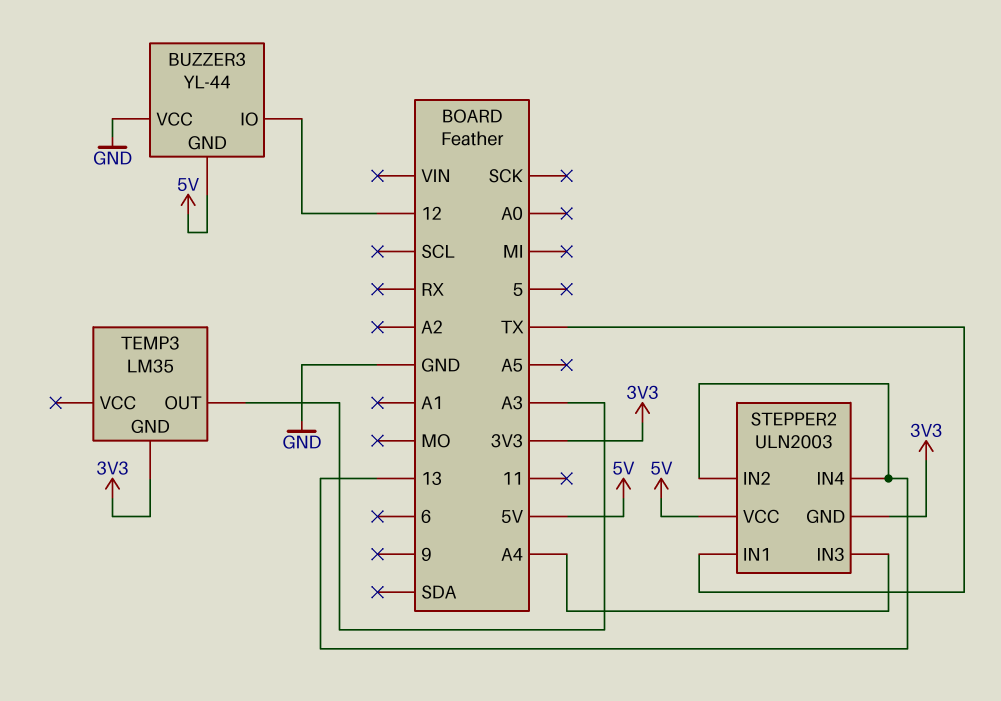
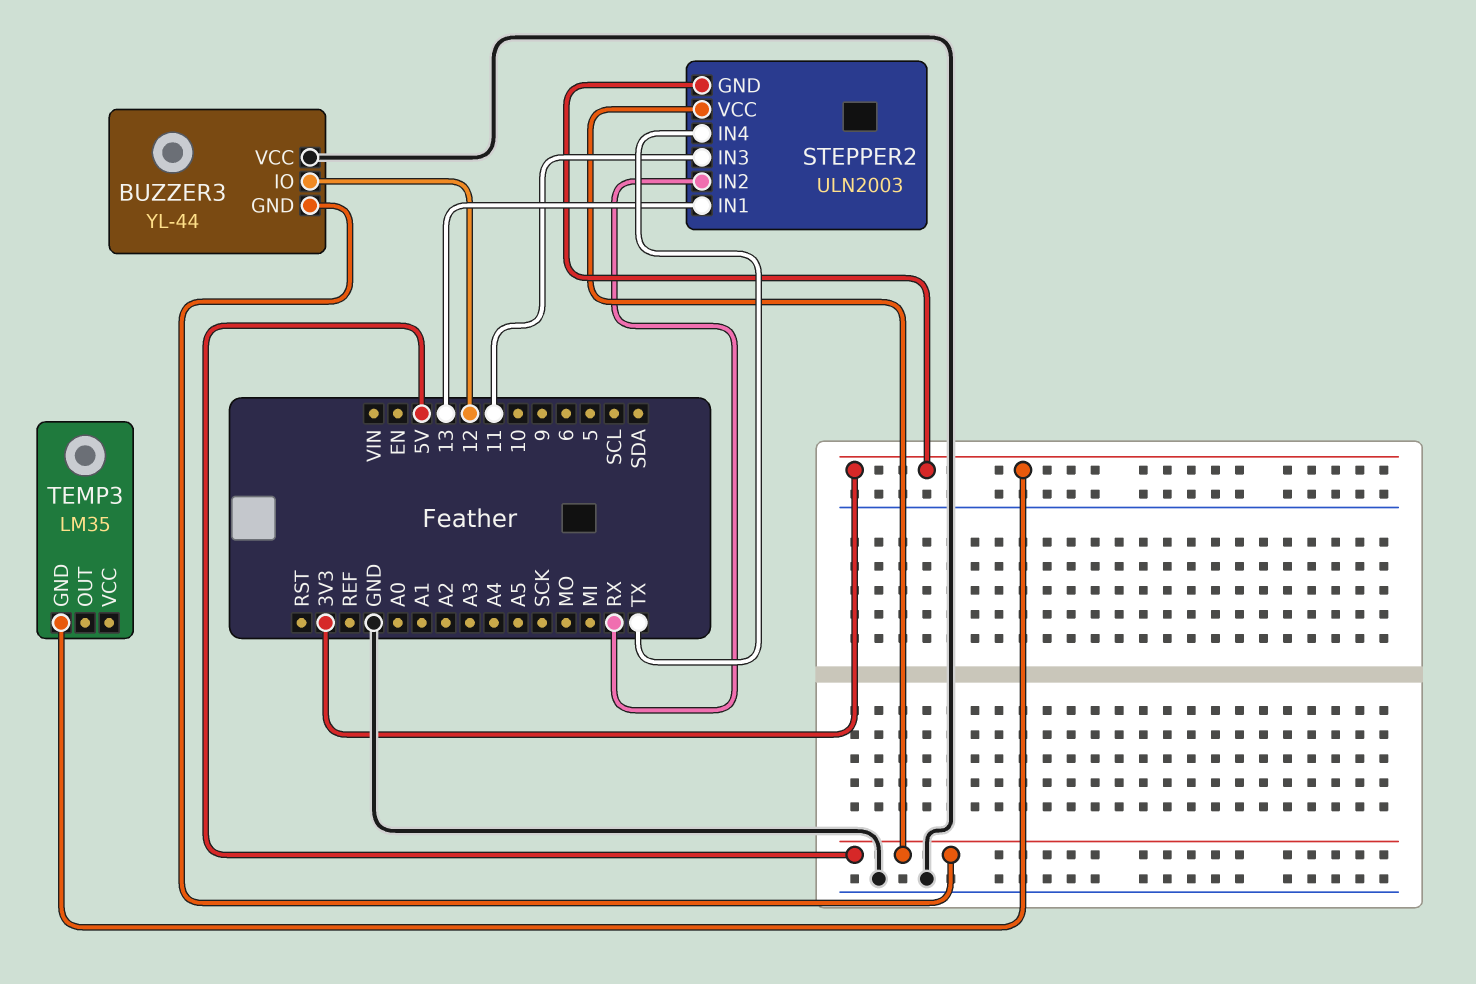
STEPPER2 pin IN1: TX -> 13
STEPPER2 pin IN2: 13 -> RX
STEPPER2 pin IN3: A4 -> 11
STEPPER2 pin IN4: 13 -> TX
TEMP3 pin OUT: A3 -> none

